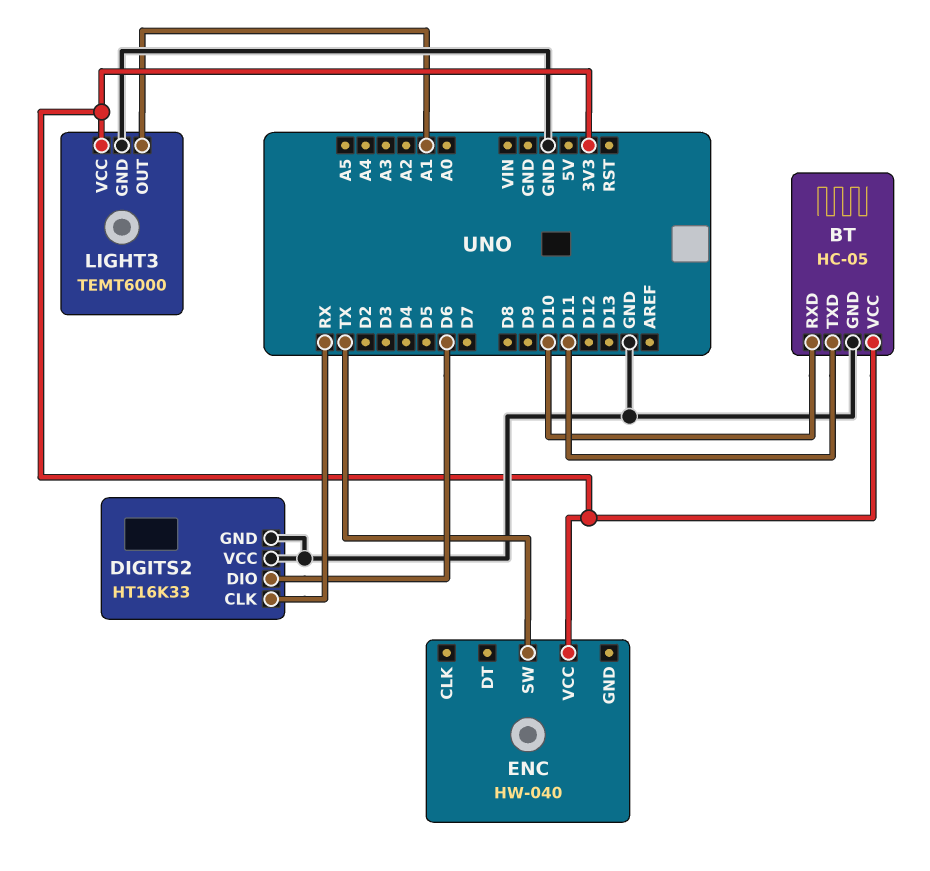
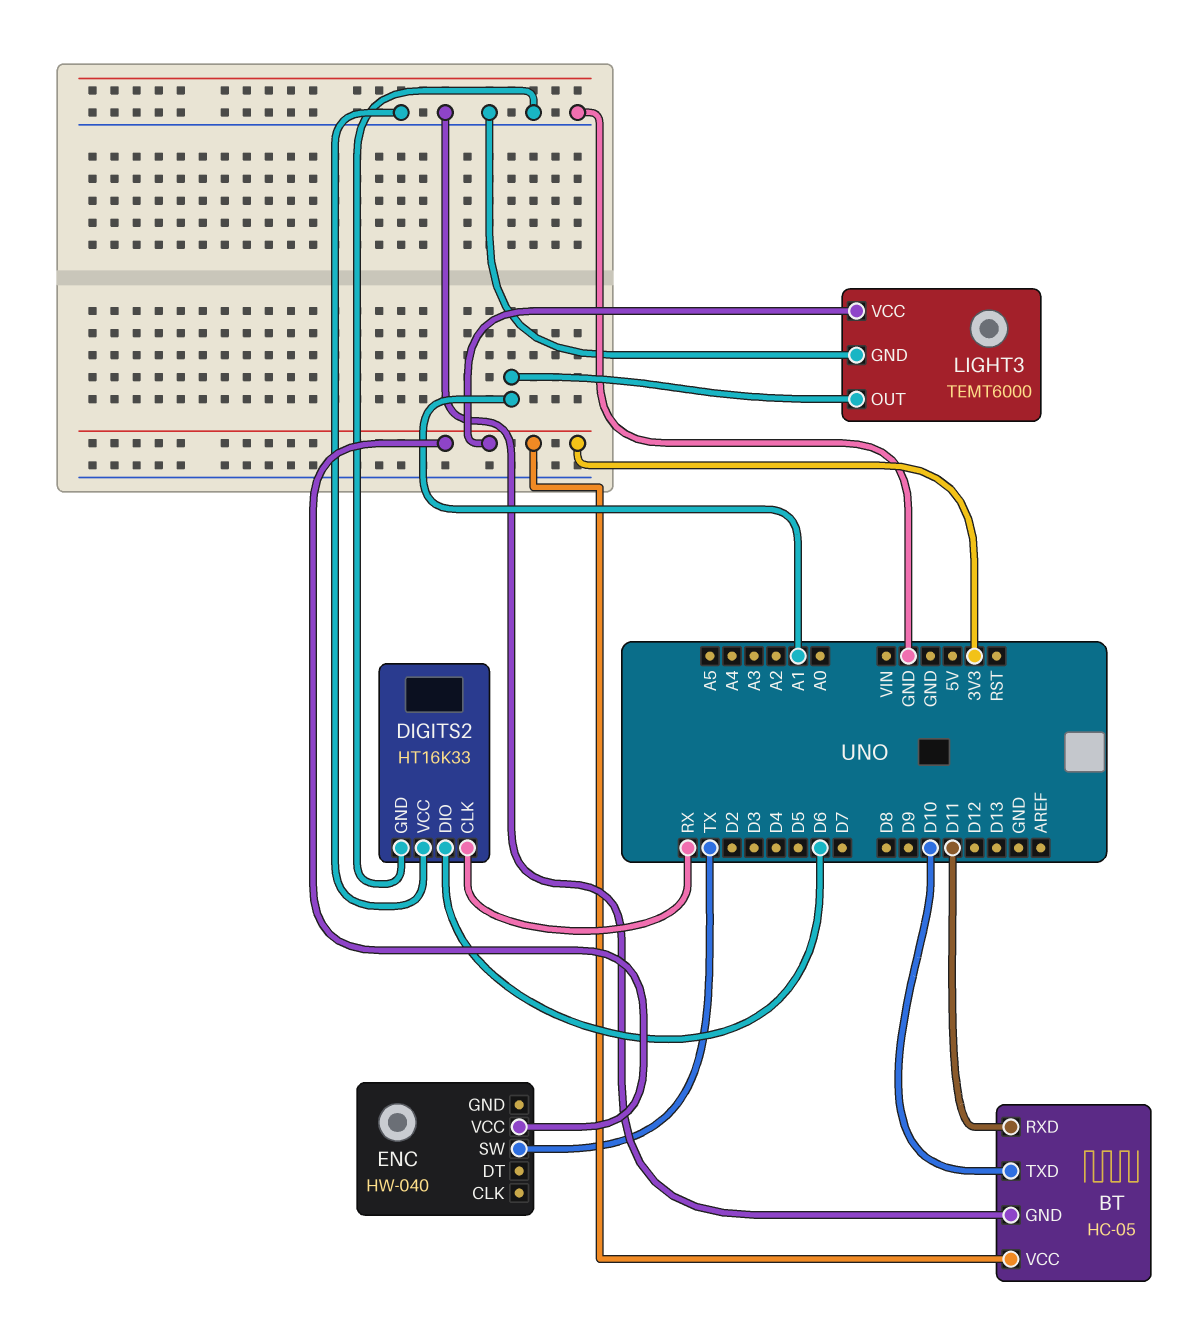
BT pin RXD: D10 -> D11
BT pin TXD: D11 -> D10

